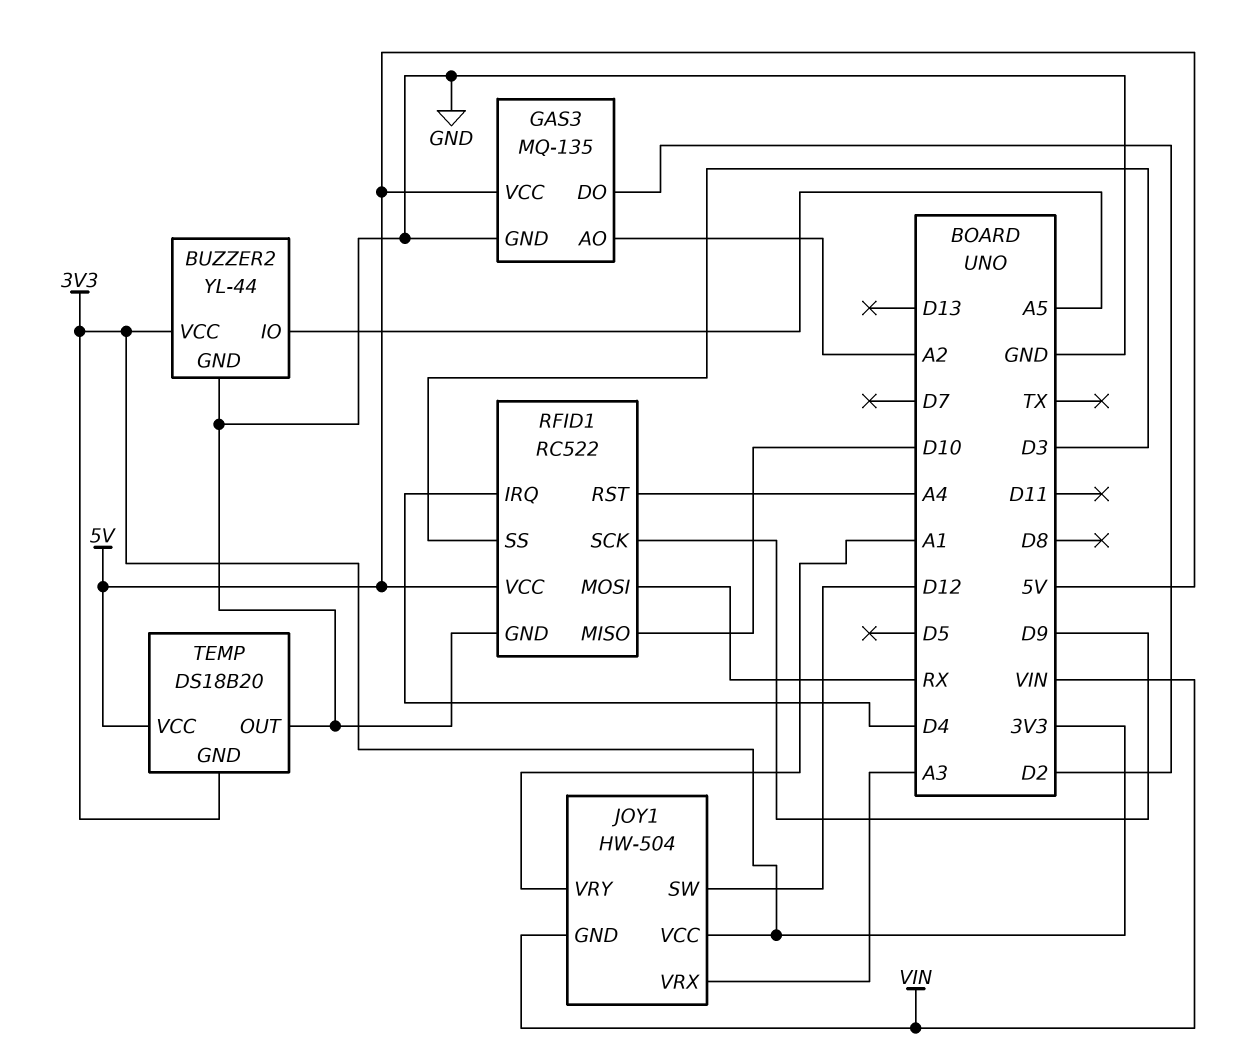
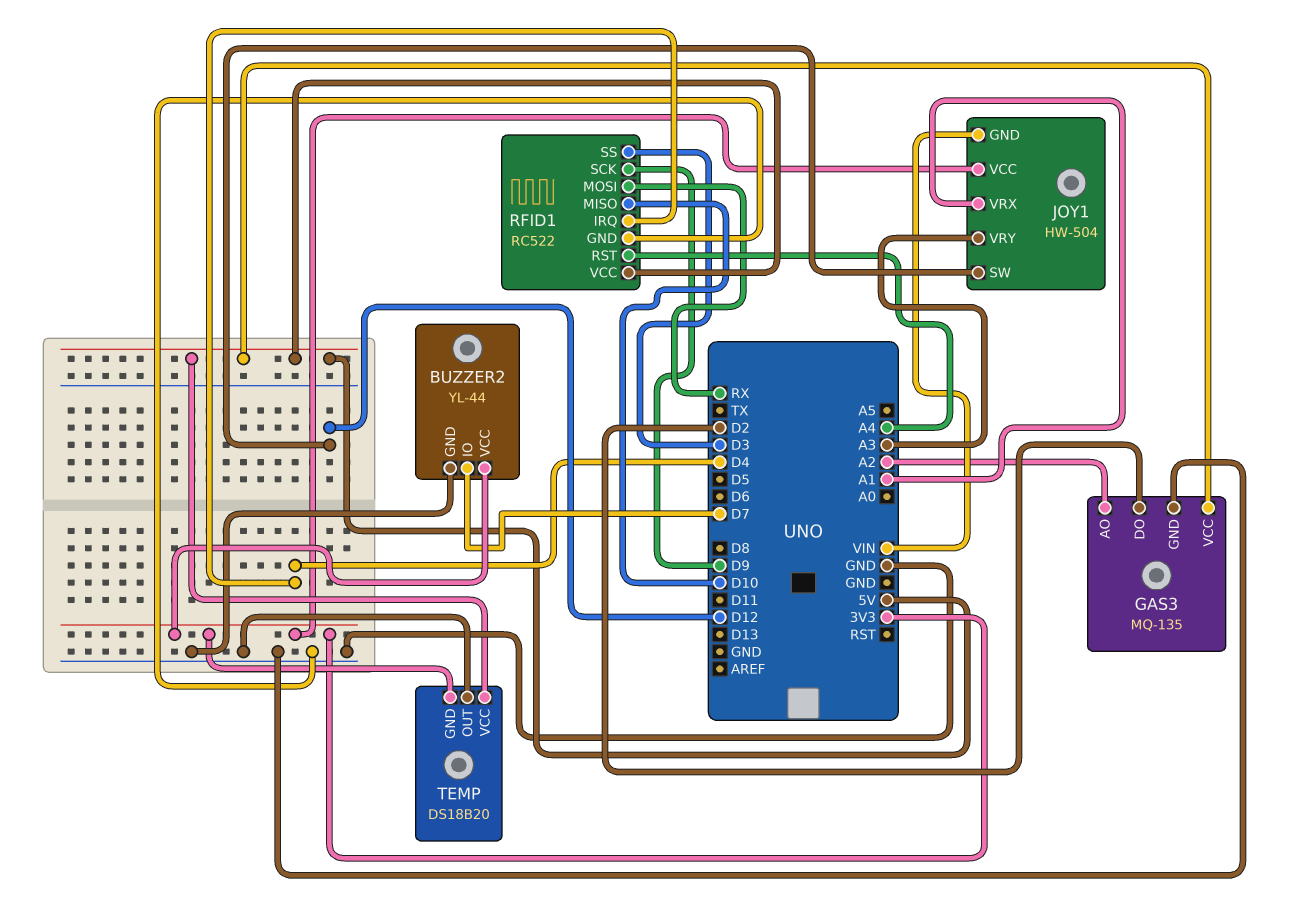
BUZZER2 pin IO: A5 -> D7
JOY1 pin VRX: A3 -> A1
JOY1 pin VRY: A1 -> A3

